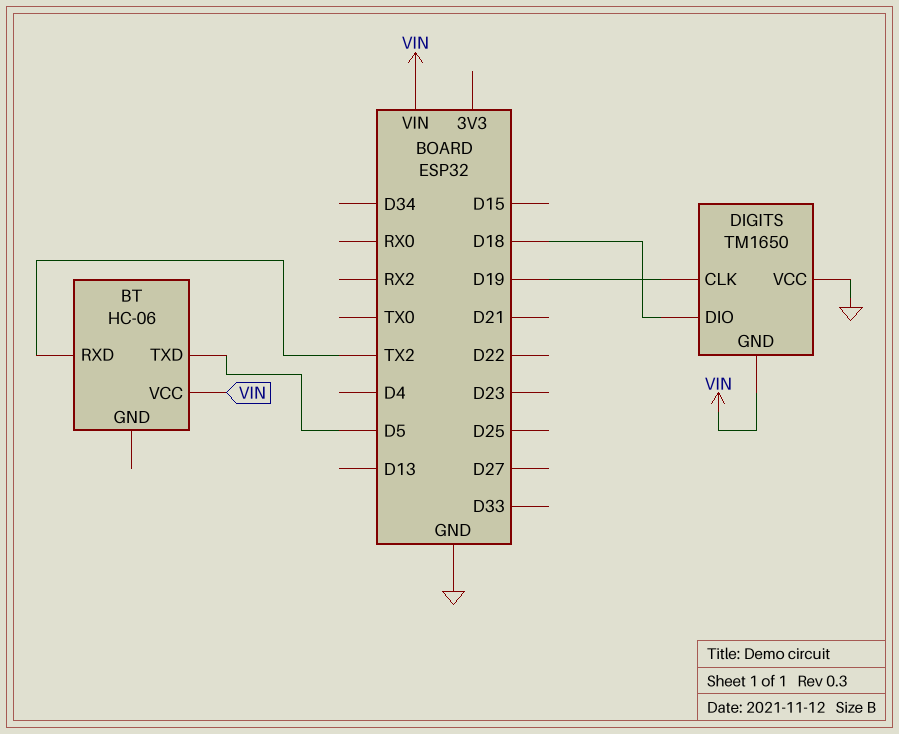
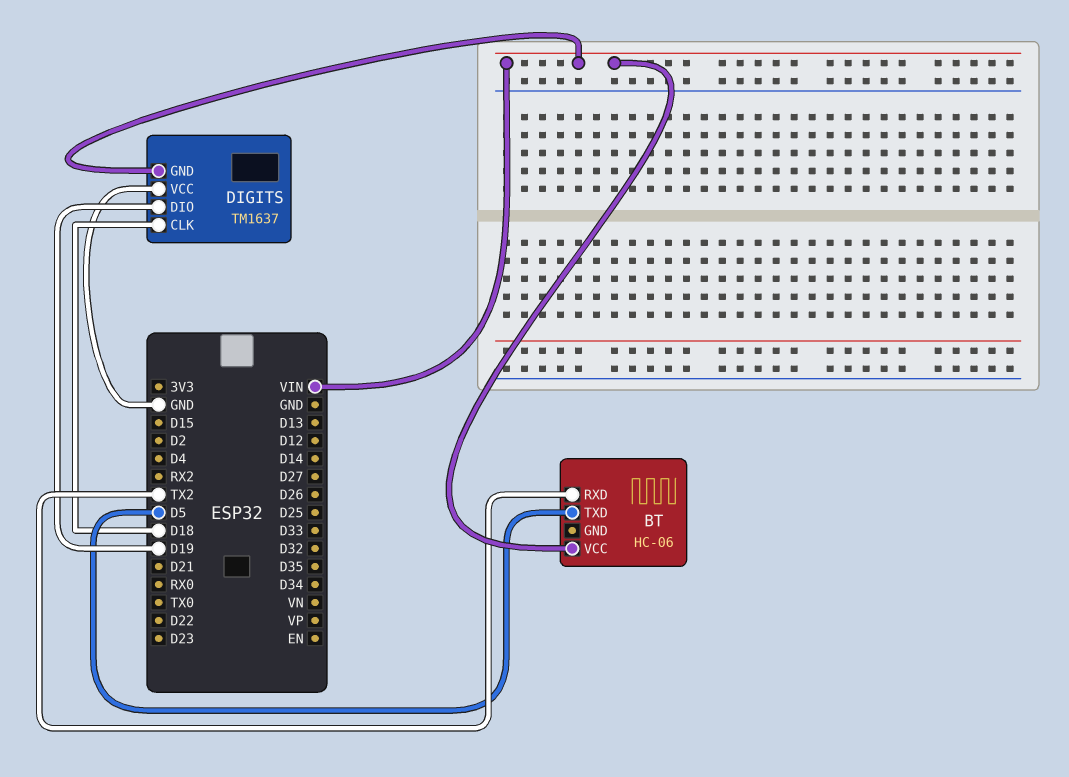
DIGITS: TM1650 -> TM1637
DIGITS pin CLK: D19 -> D18
DIGITS pin DIO: D18 -> D19

